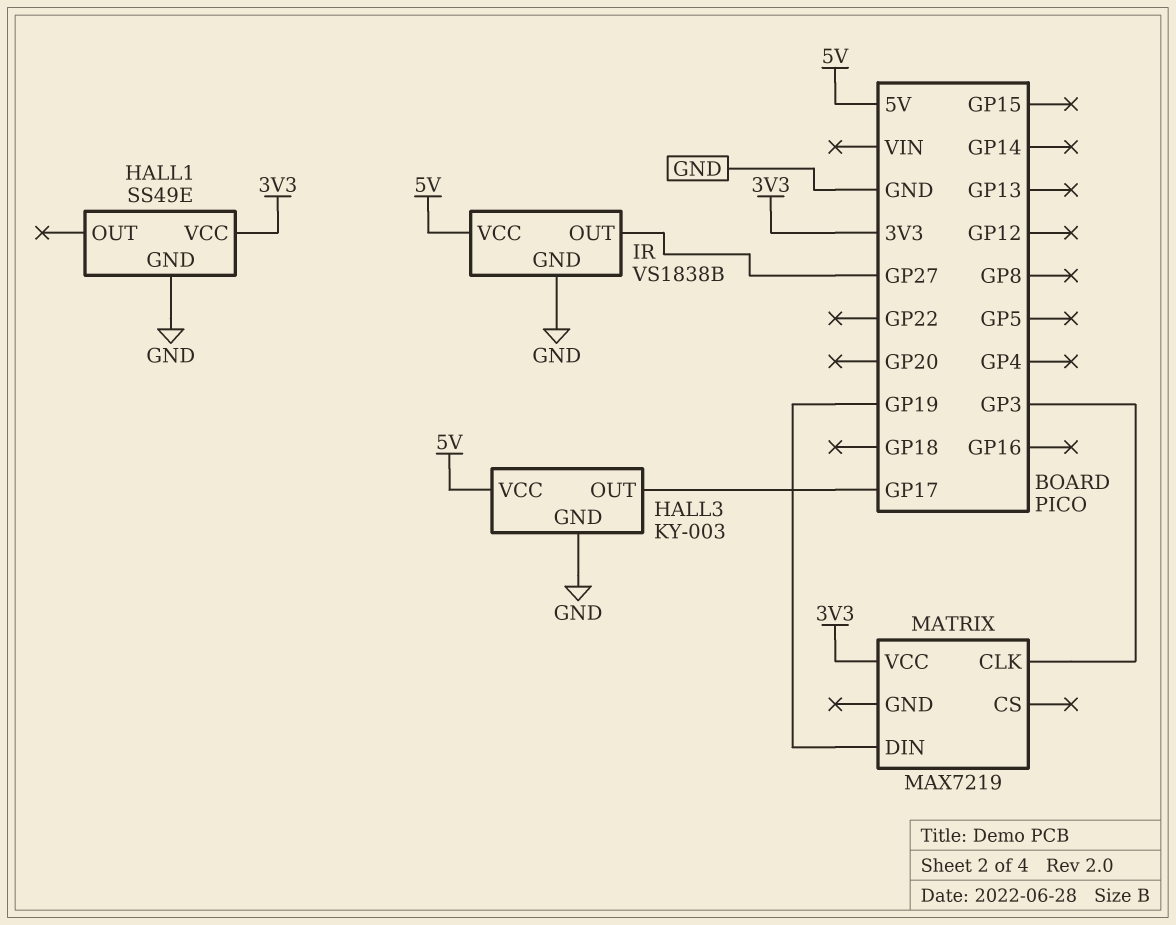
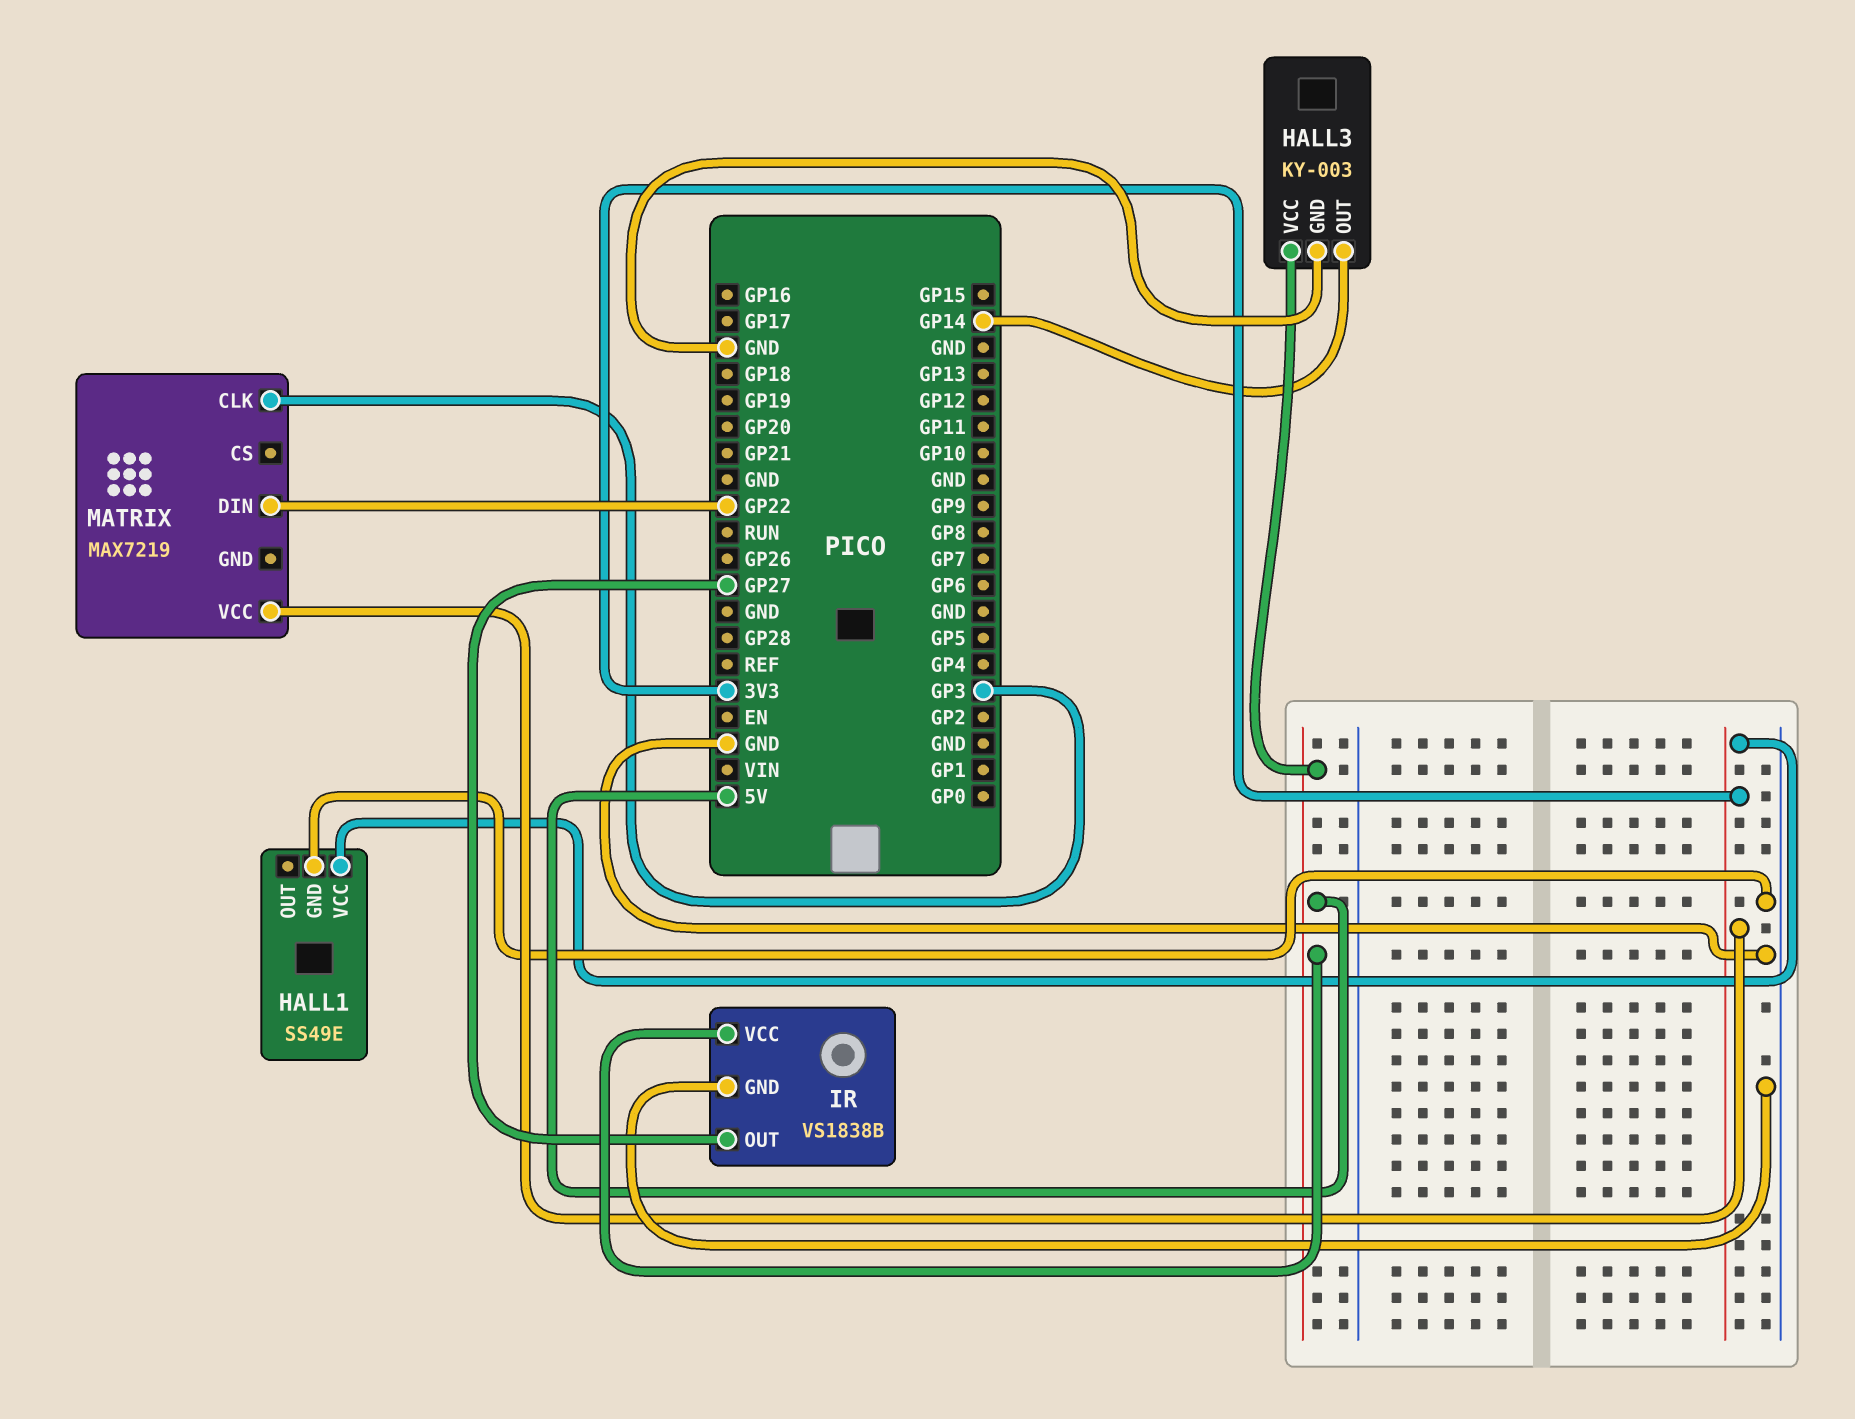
HALL3 pin OUT: GP17 -> GP14
MATRIX pin DIN: GP19 -> GP22

